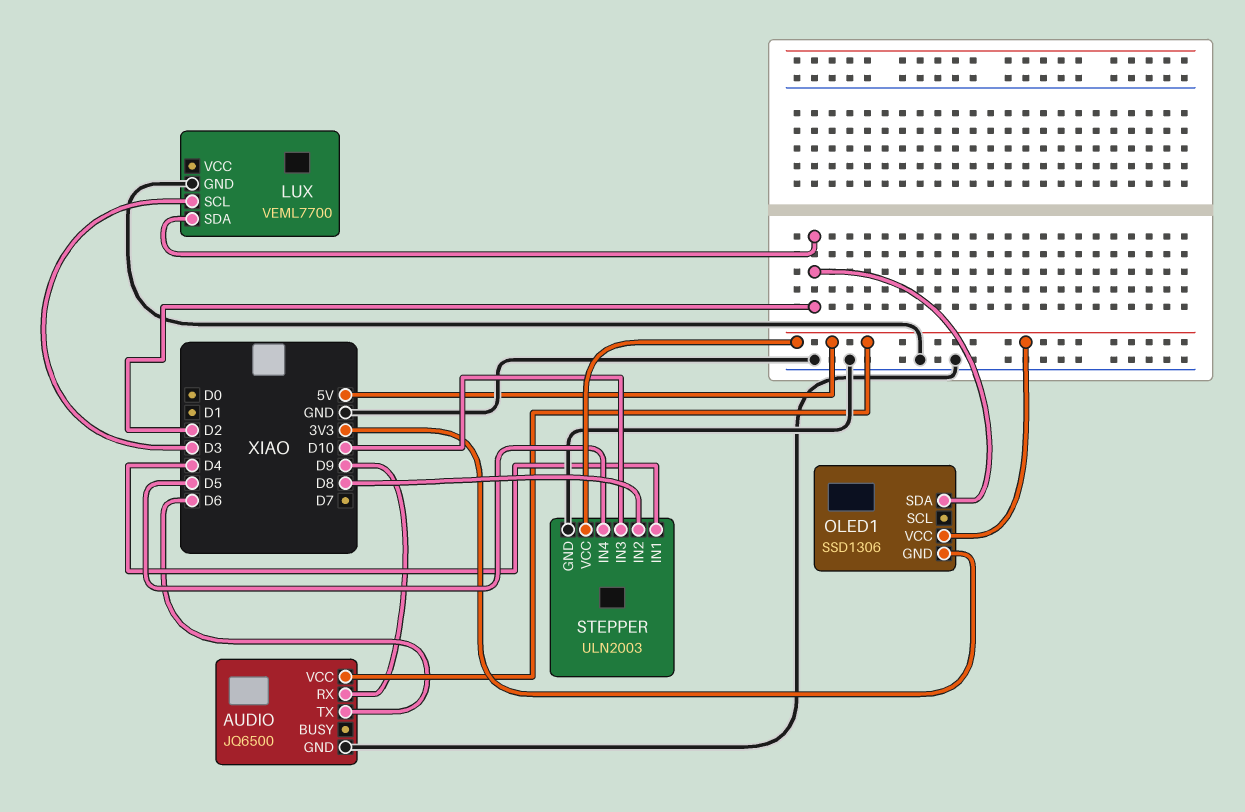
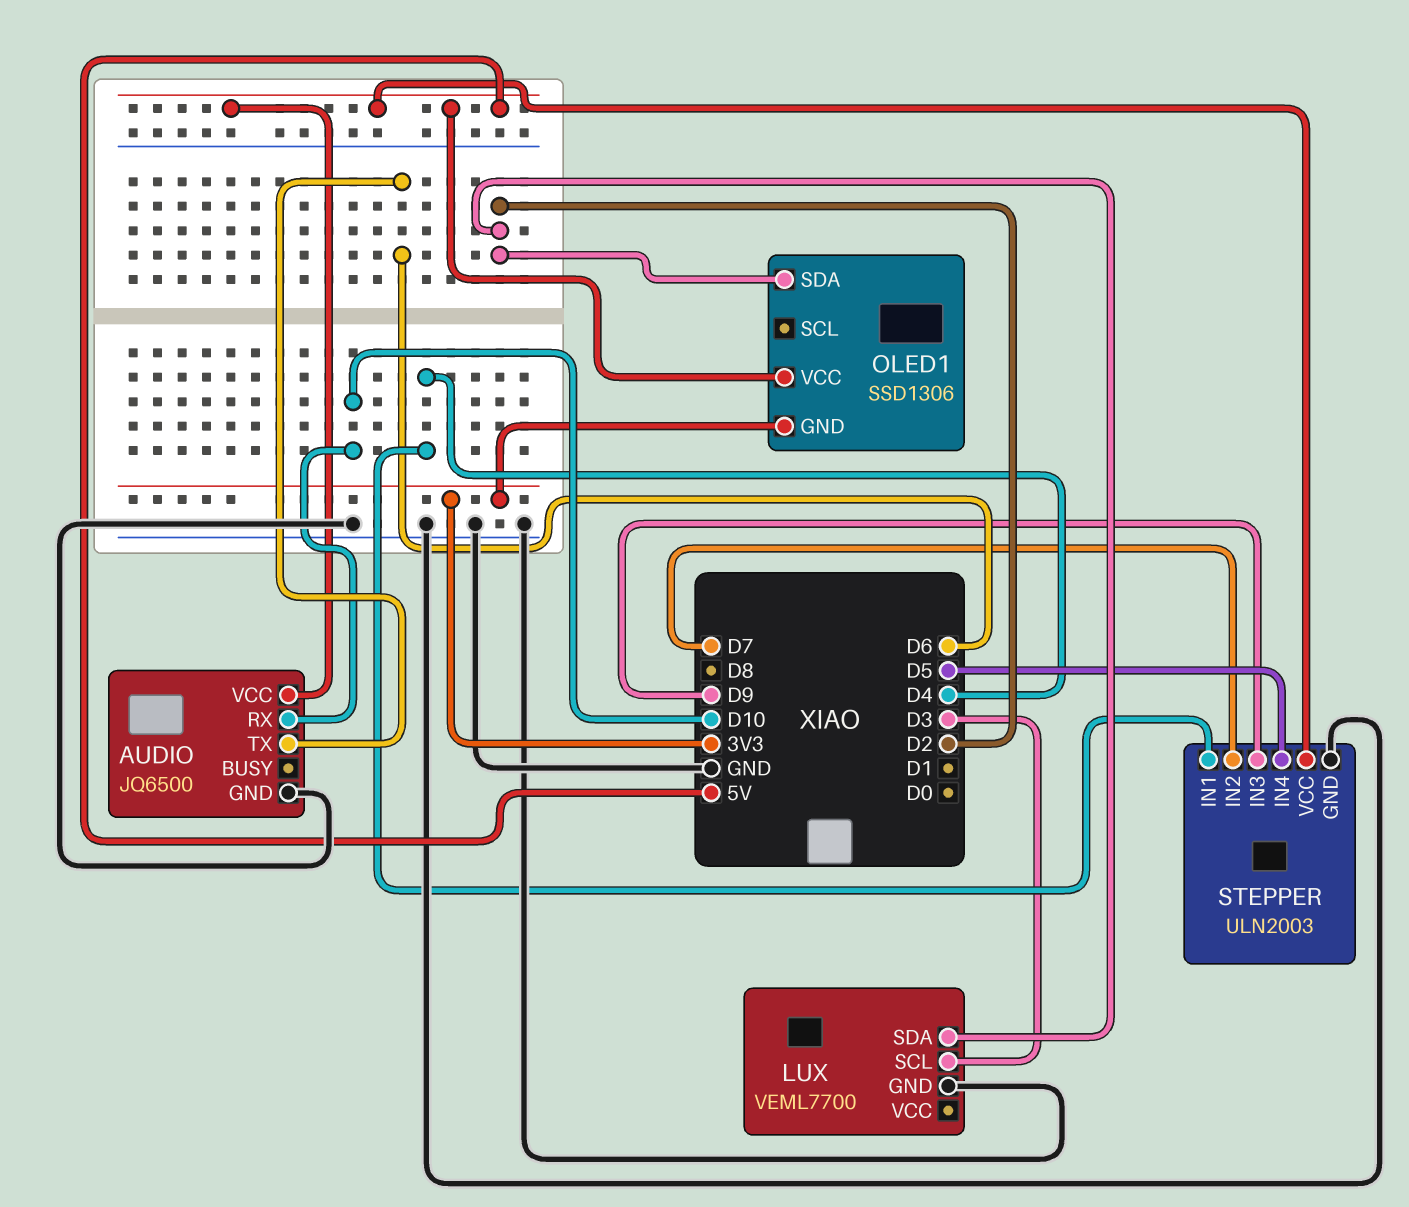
AUDIO pin RX: D9 -> D10
STEPPER pin IN2: D8 -> D7
STEPPER pin IN3: D10 -> D9

